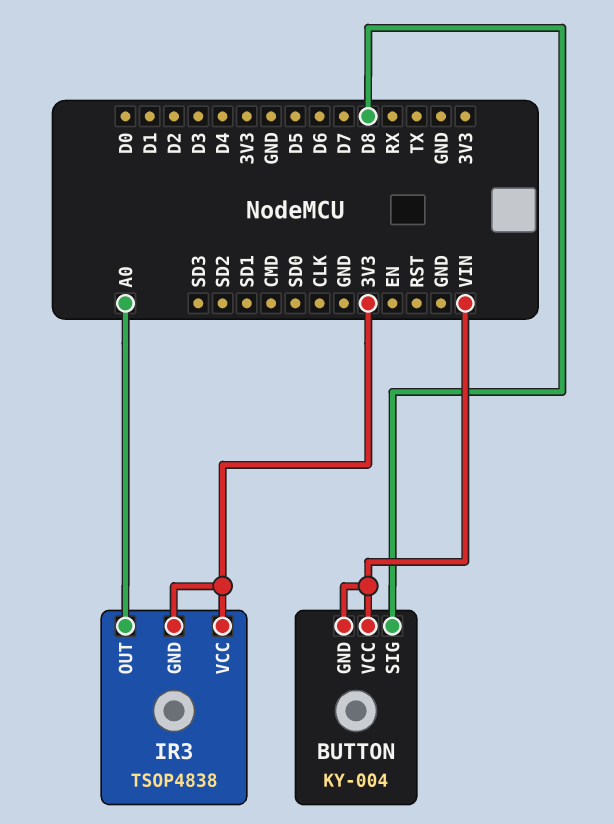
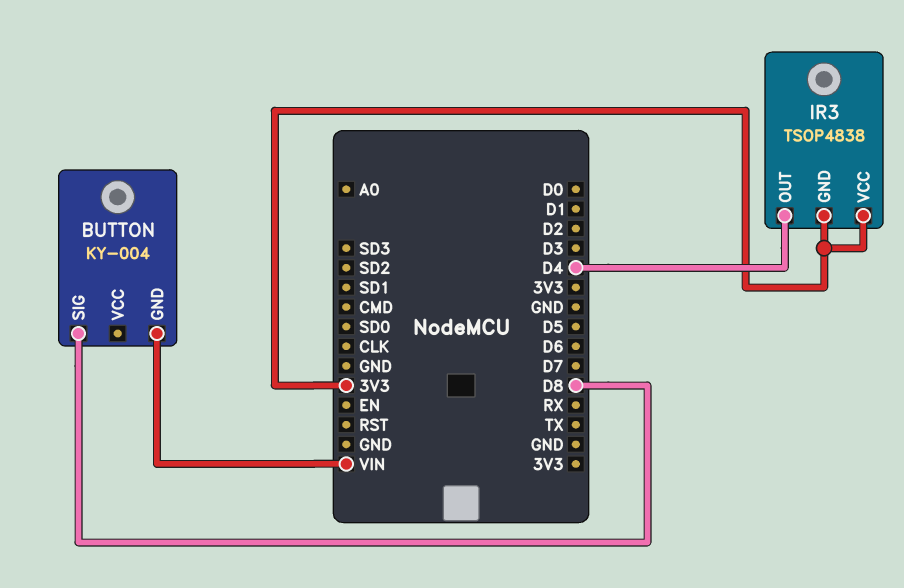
BUTTON pin VCC: VIN -> none
IR3 pin OUT: A0 -> D4

